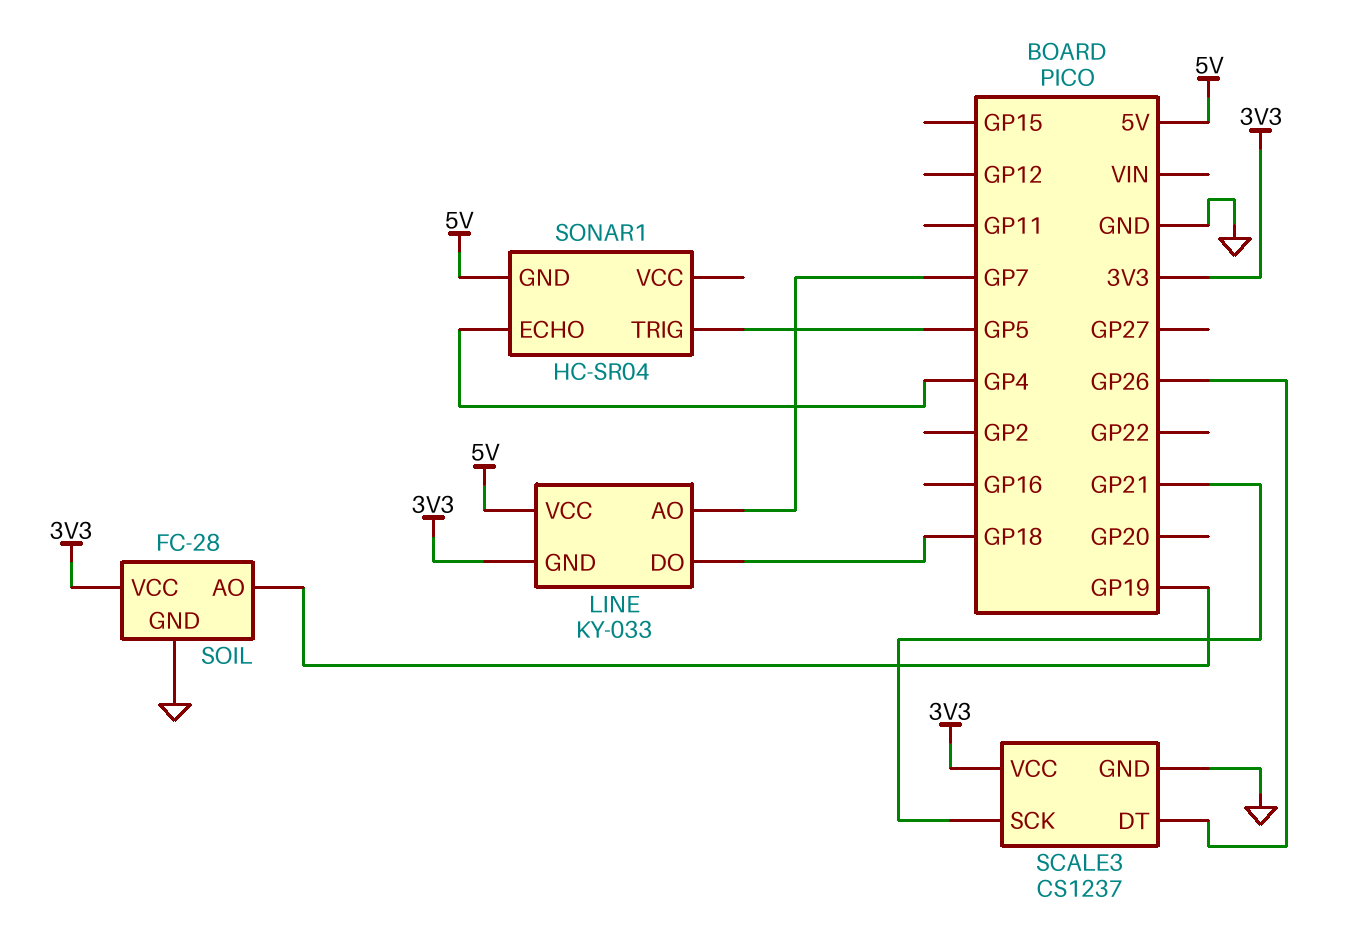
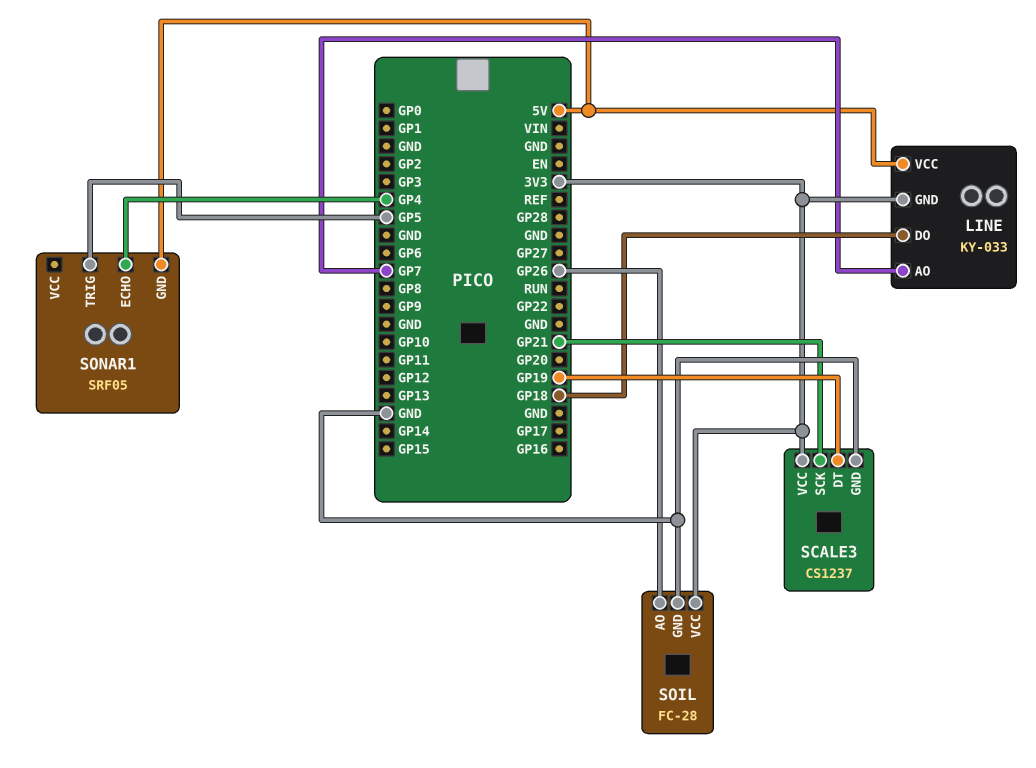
SCALE3 pin DT: GP26 -> GP19
SOIL pin AO: GP19 -> GP26
SONAR1: HC-SR04 -> SRF05

